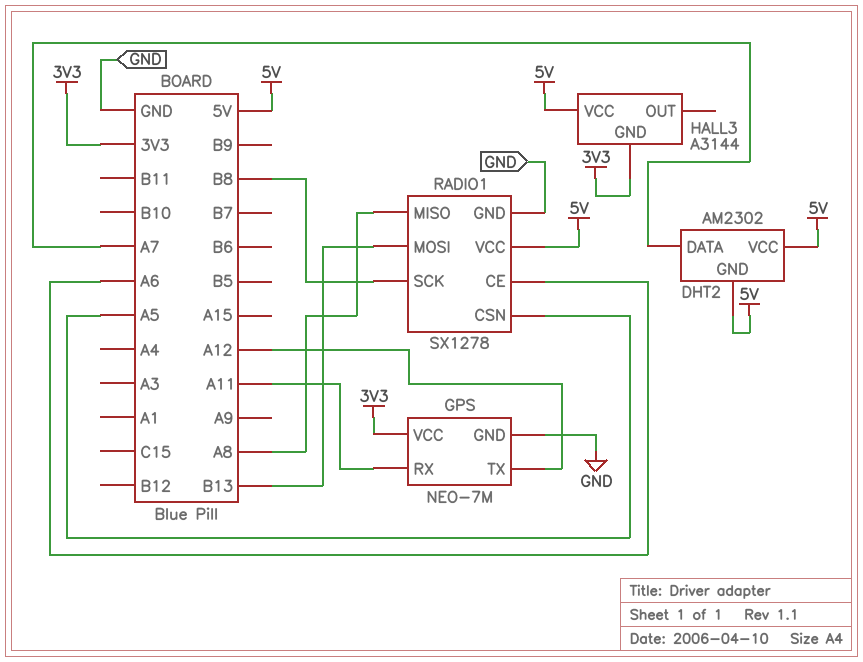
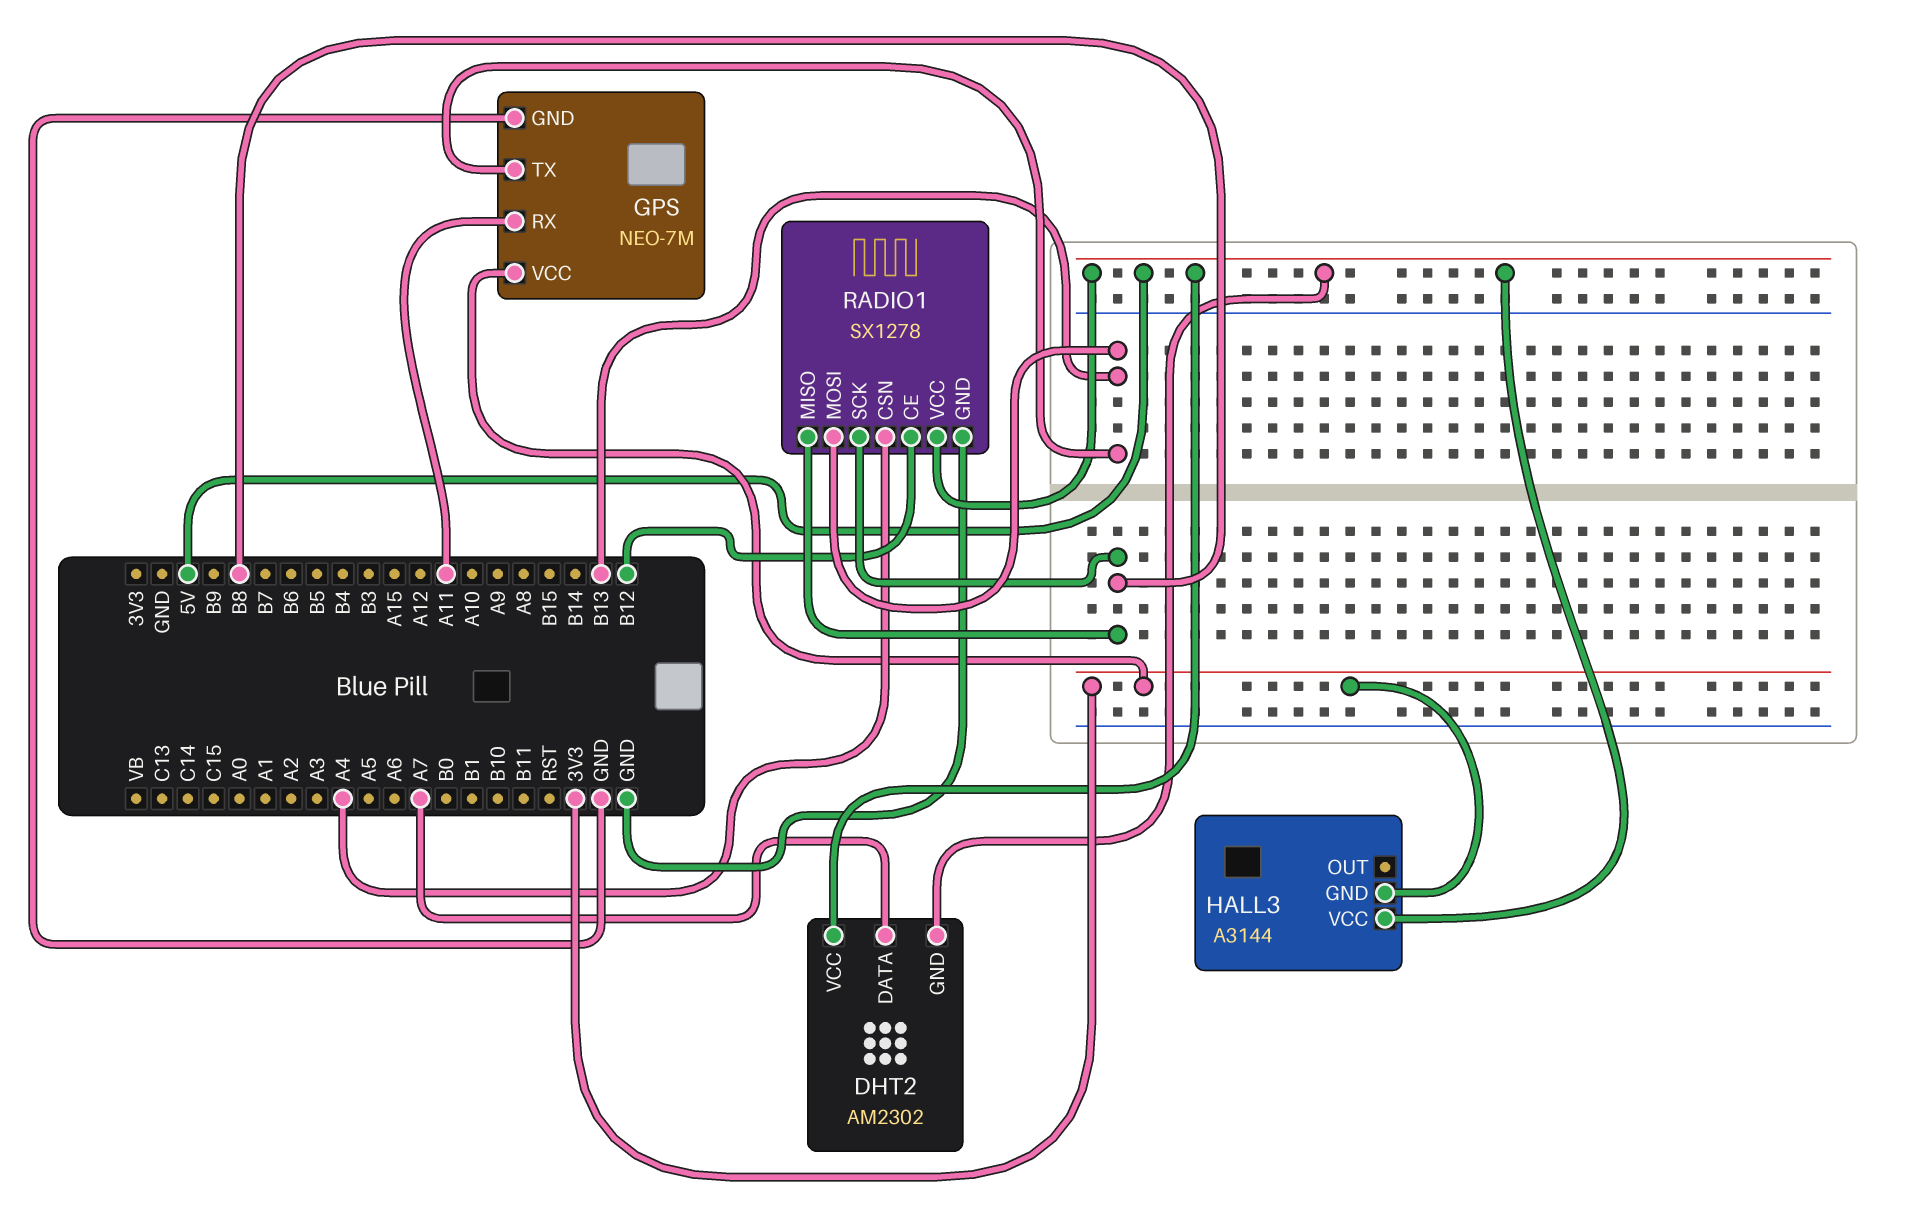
GPS pin TX: A12 -> B13
RADIO1 pin CE: A6 -> B12
RADIO1 pin CSN: A5 -> A4
RADIO1 pin MISO: A8 -> B8

